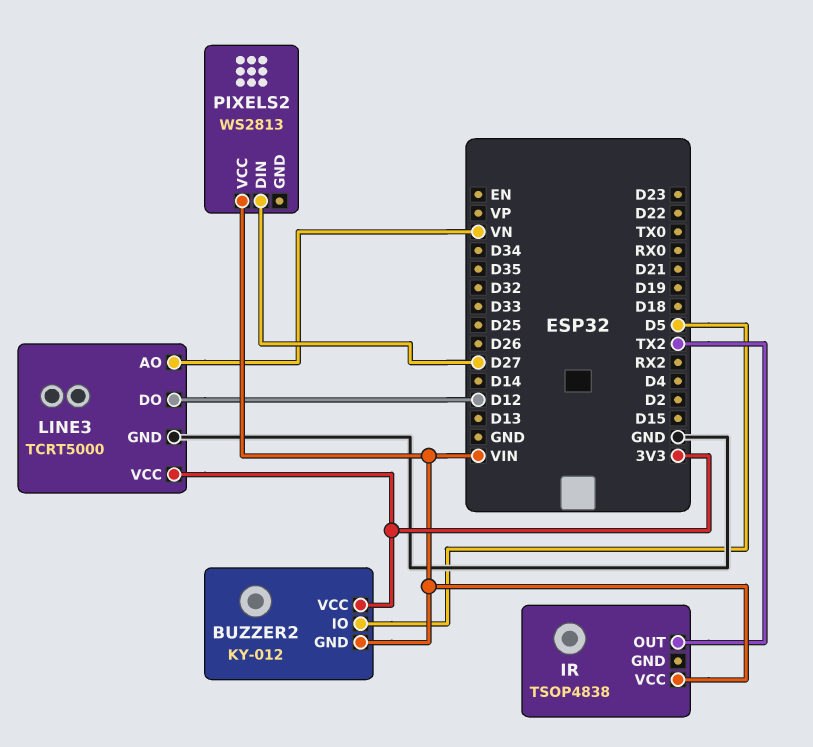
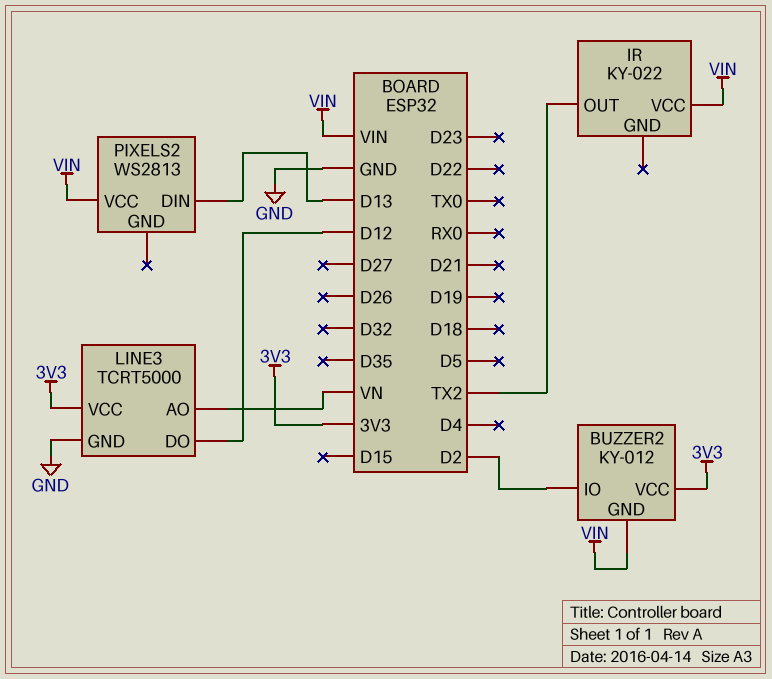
BUZZER2 pin IO: D5 -> D2
IR: TSOP4838 -> KY-022
PIXELS2 pin DIN: D27 -> D13

